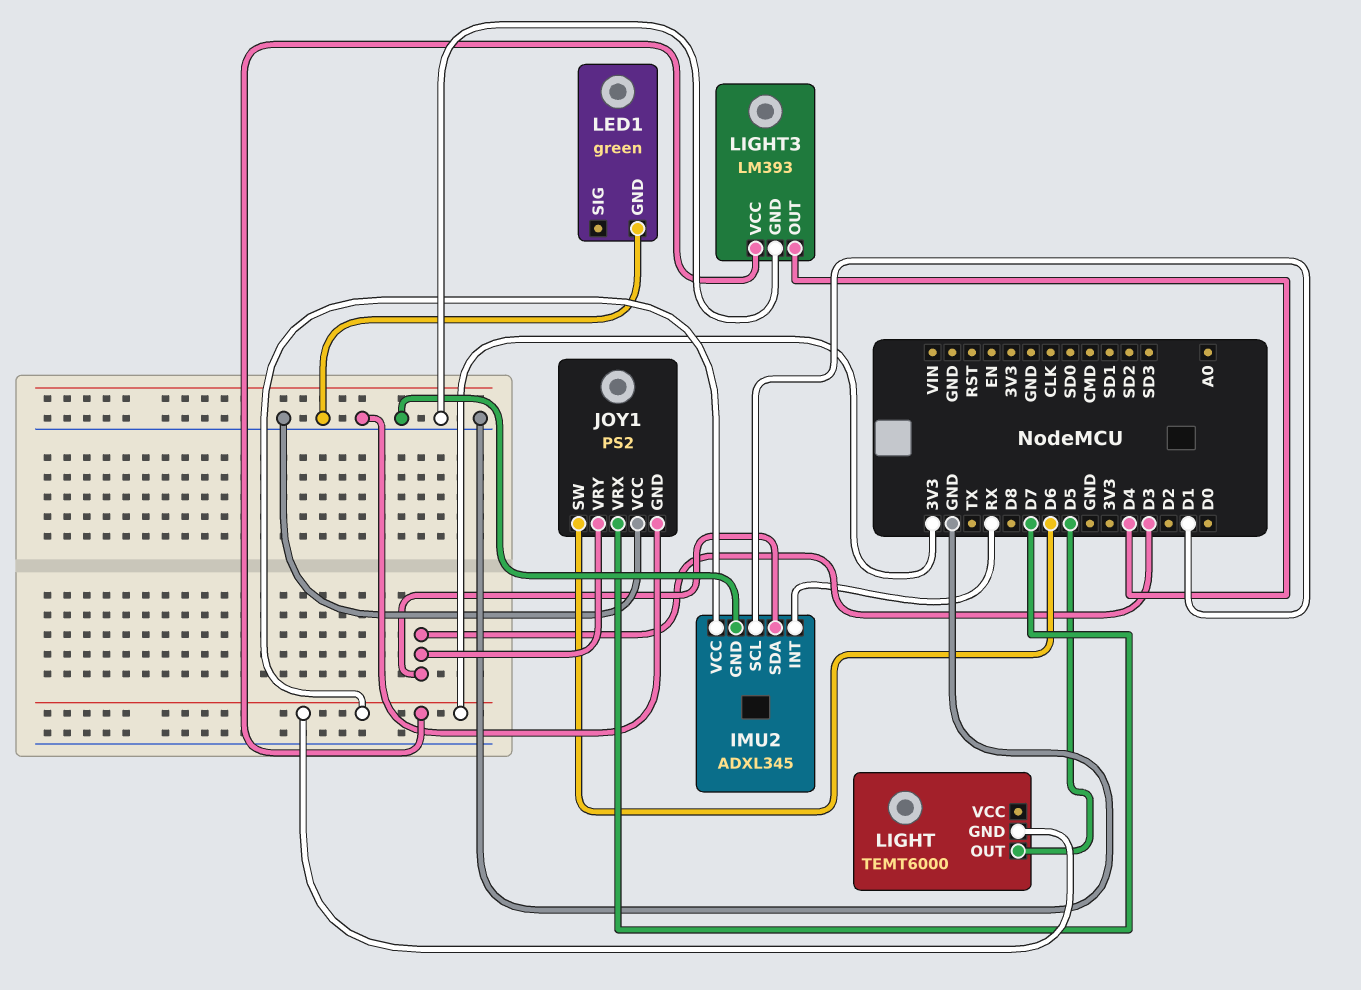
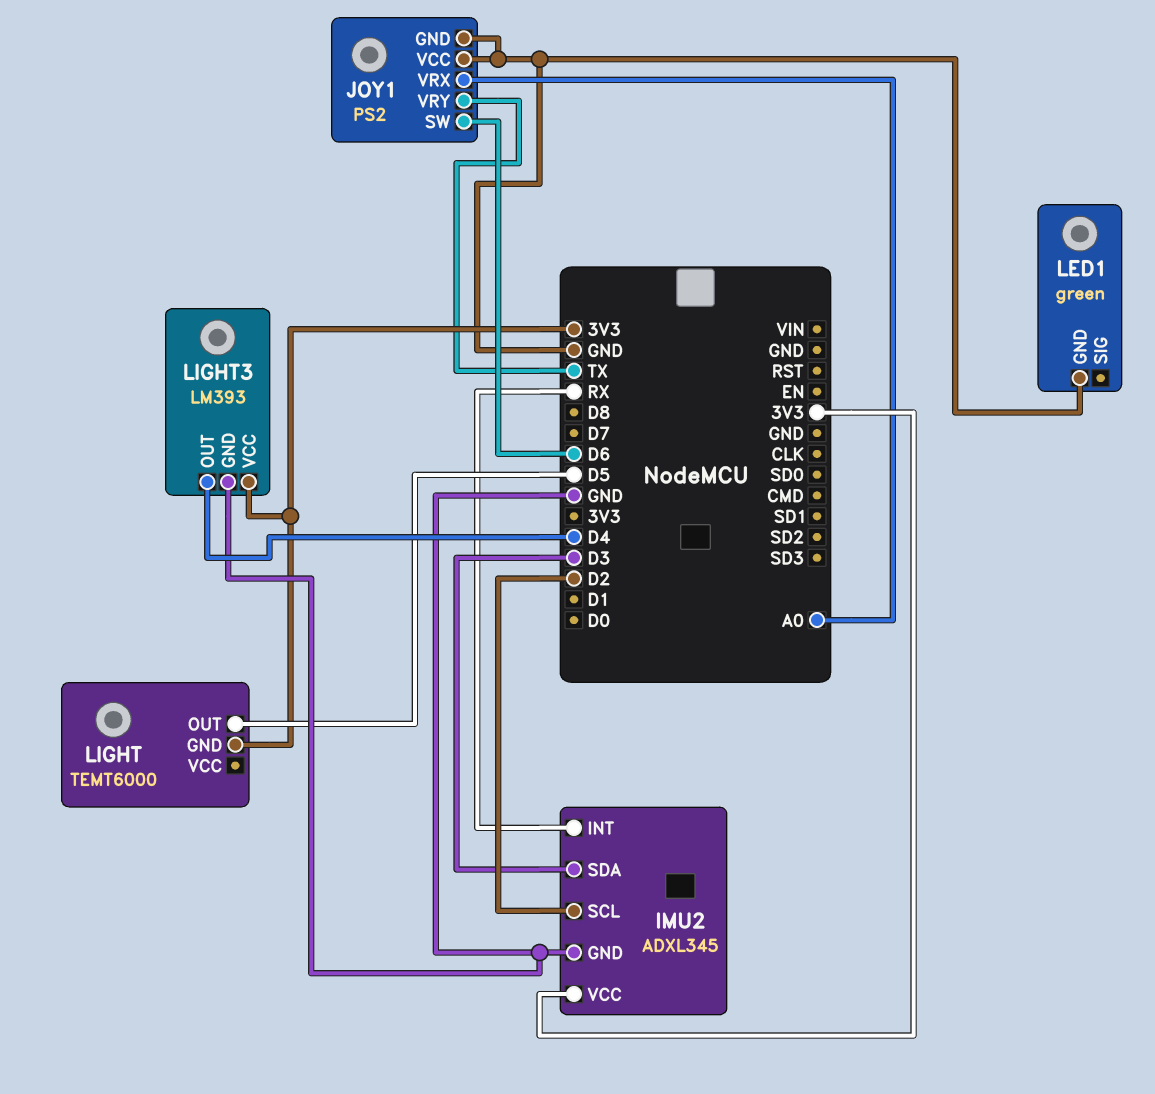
IMU2 pin SCL: D1 -> D2
JOY1 pin VRX: D7 -> A0
JOY1 pin VRY: D3 -> TX

